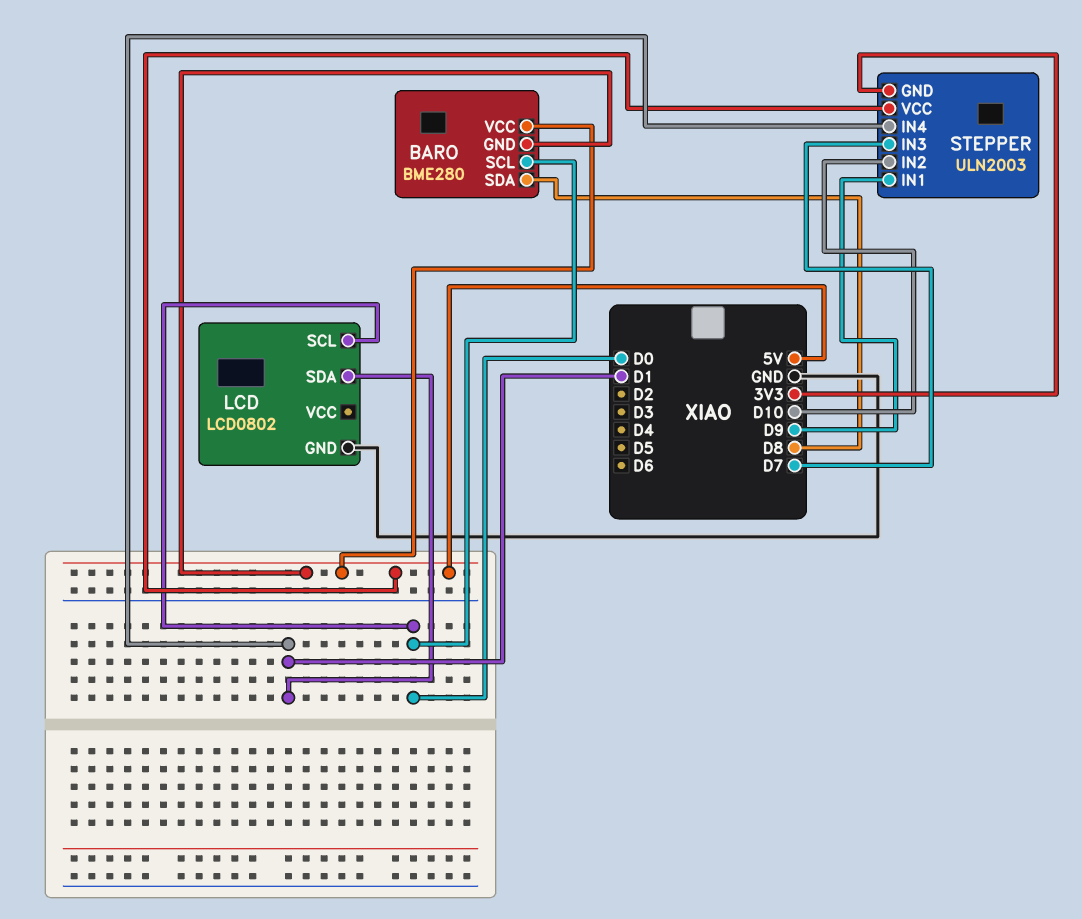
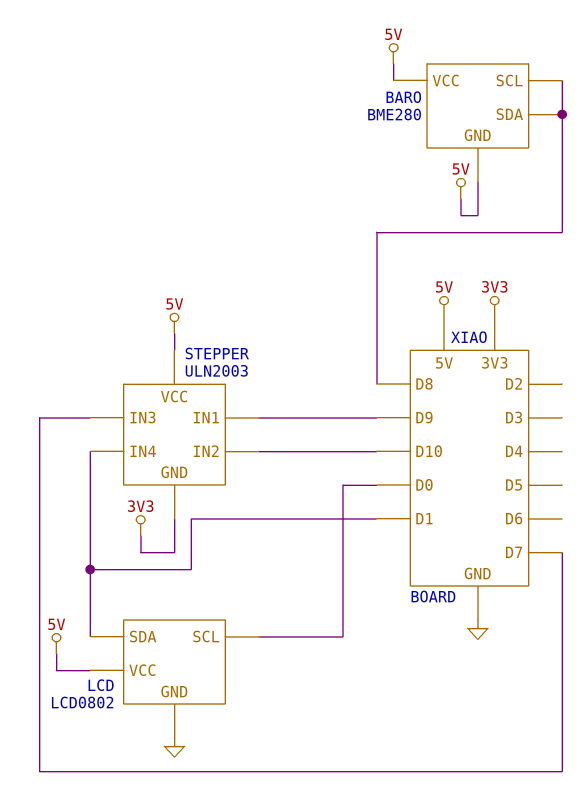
BARO pin SCL: D0 -> D8
LCD pin VCC: none -> 5V

